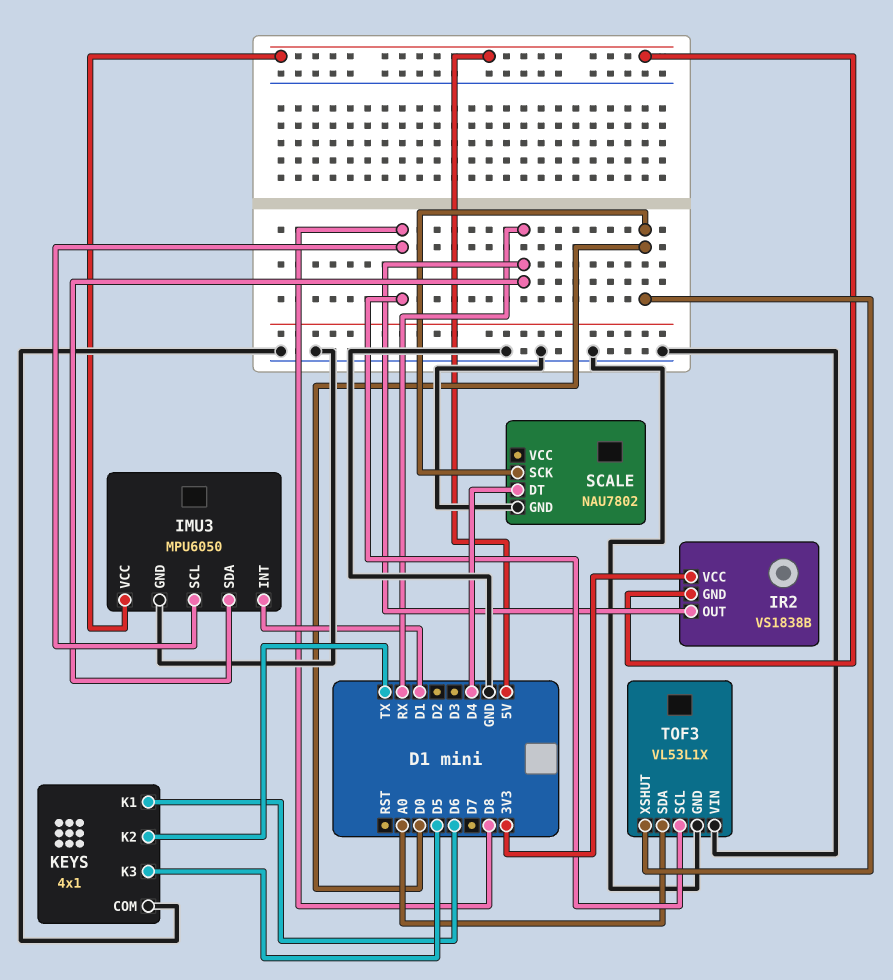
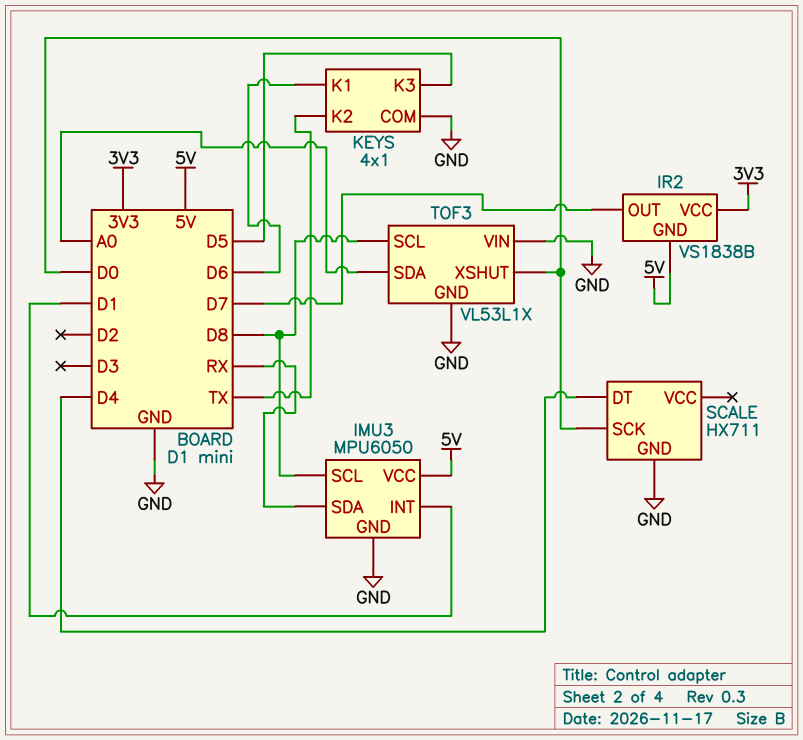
IR2 pin OUT: RX -> D7
SCALE: NAU7802 -> HX711

